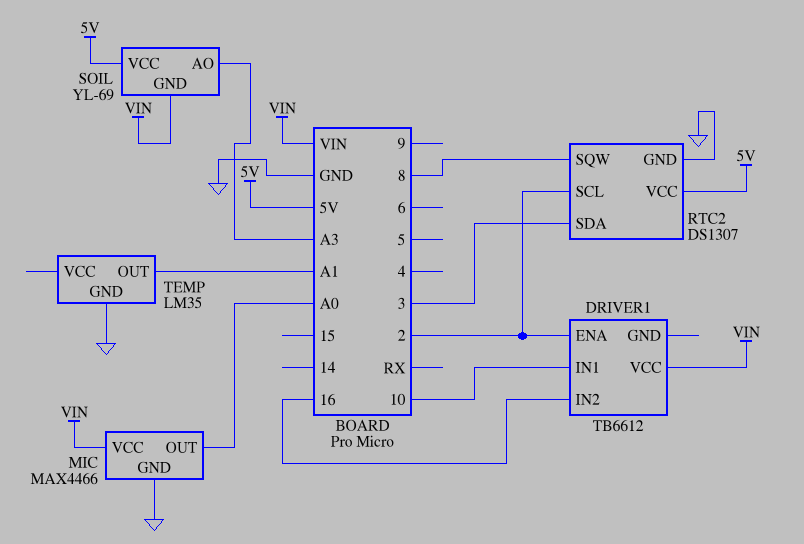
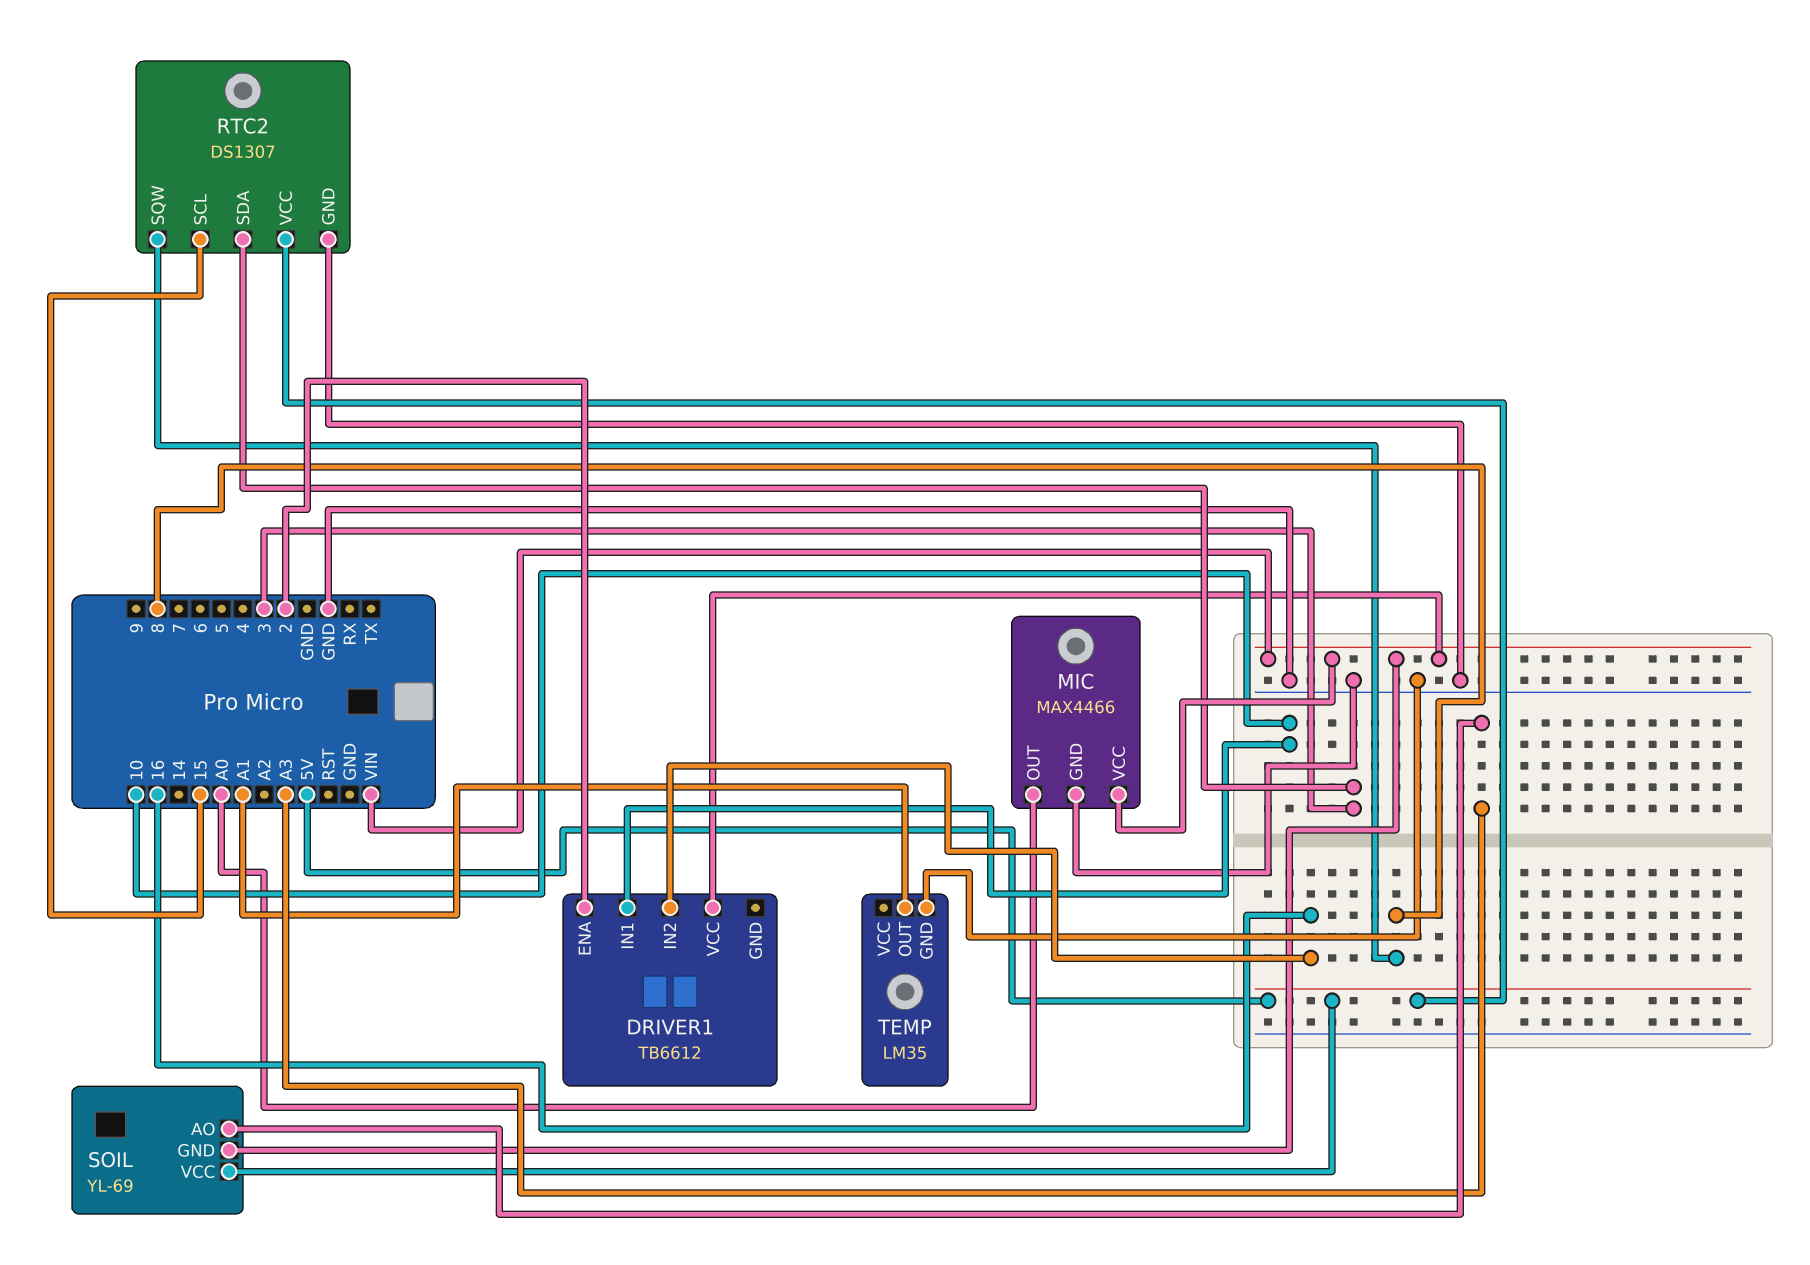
RTC2 pin SCL: 2 -> 15

